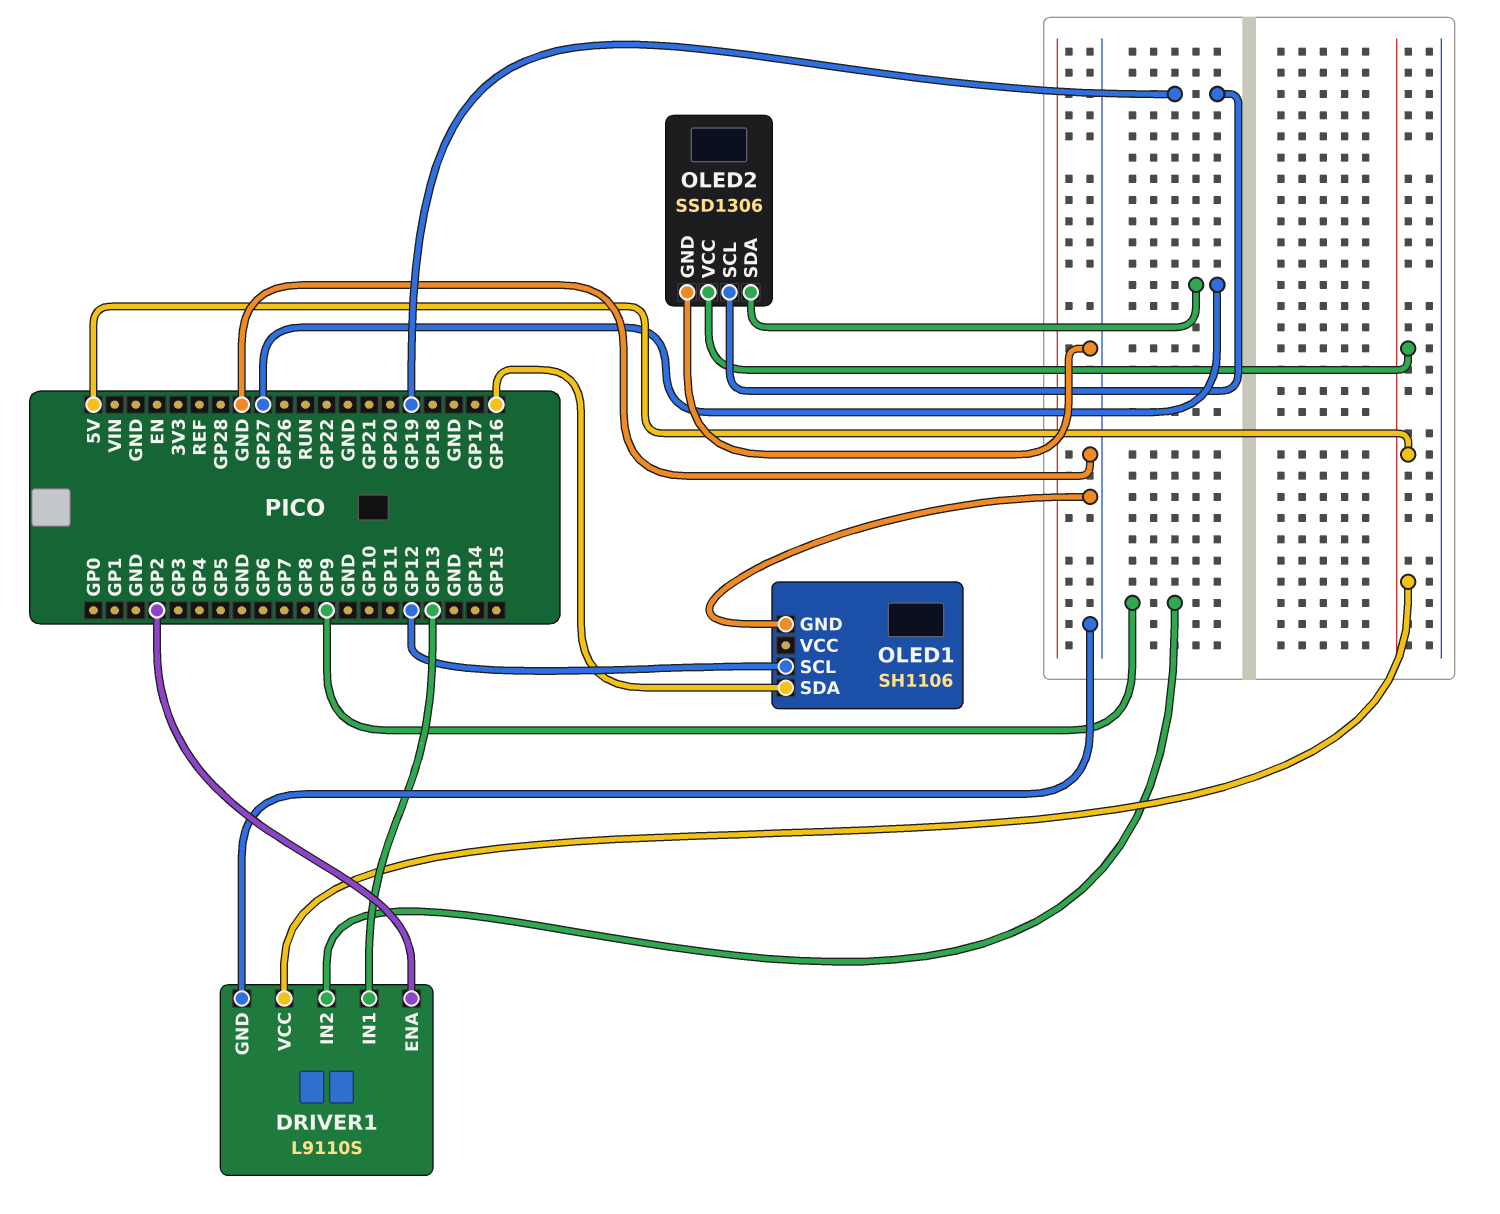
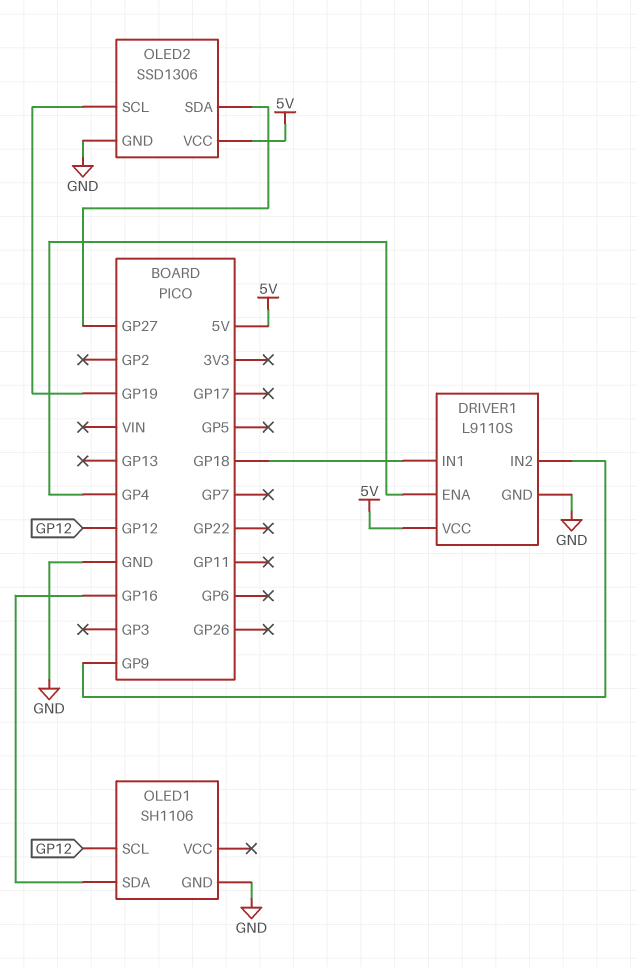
DRIVER1 pin ENA: GP2 -> GP4
DRIVER1 pin IN1: GP13 -> GP18

